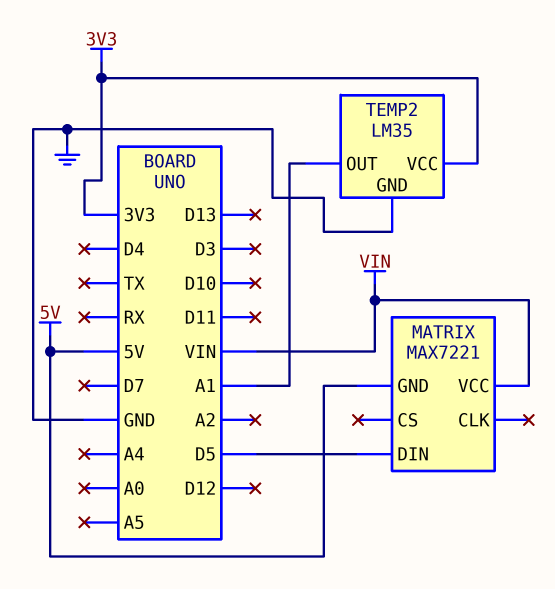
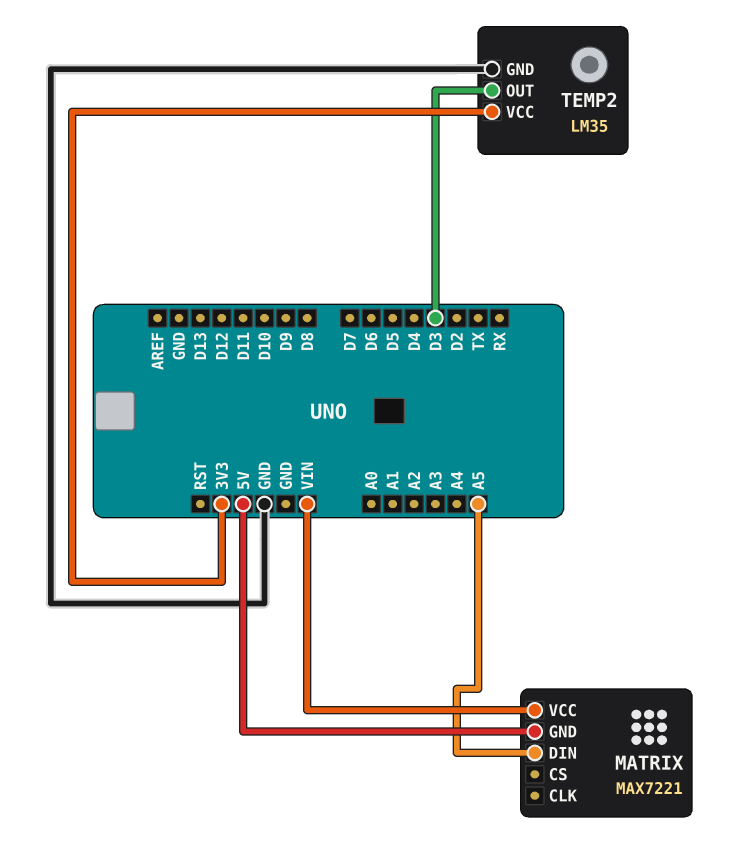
MATRIX pin DIN: D5 -> A5
TEMP2 pin OUT: A1 -> D3

